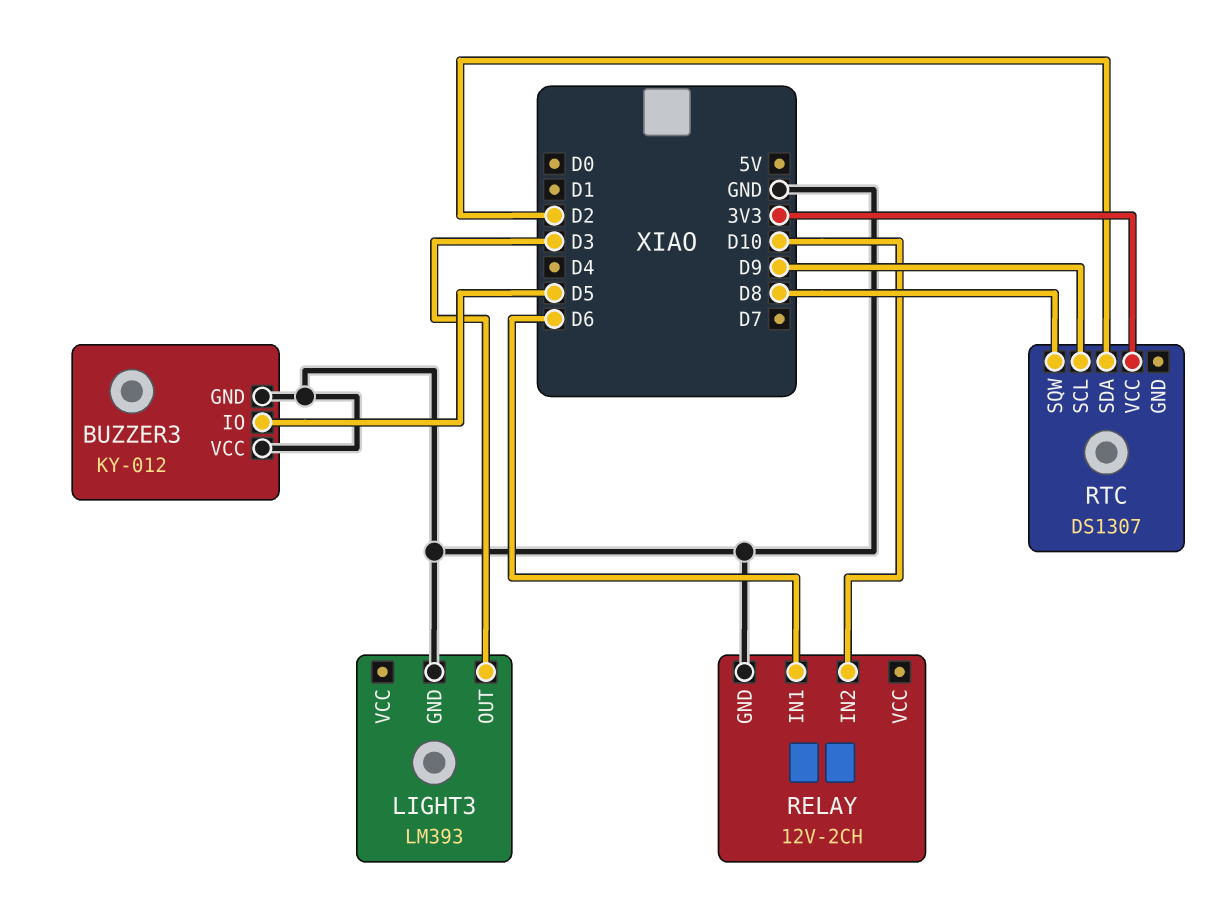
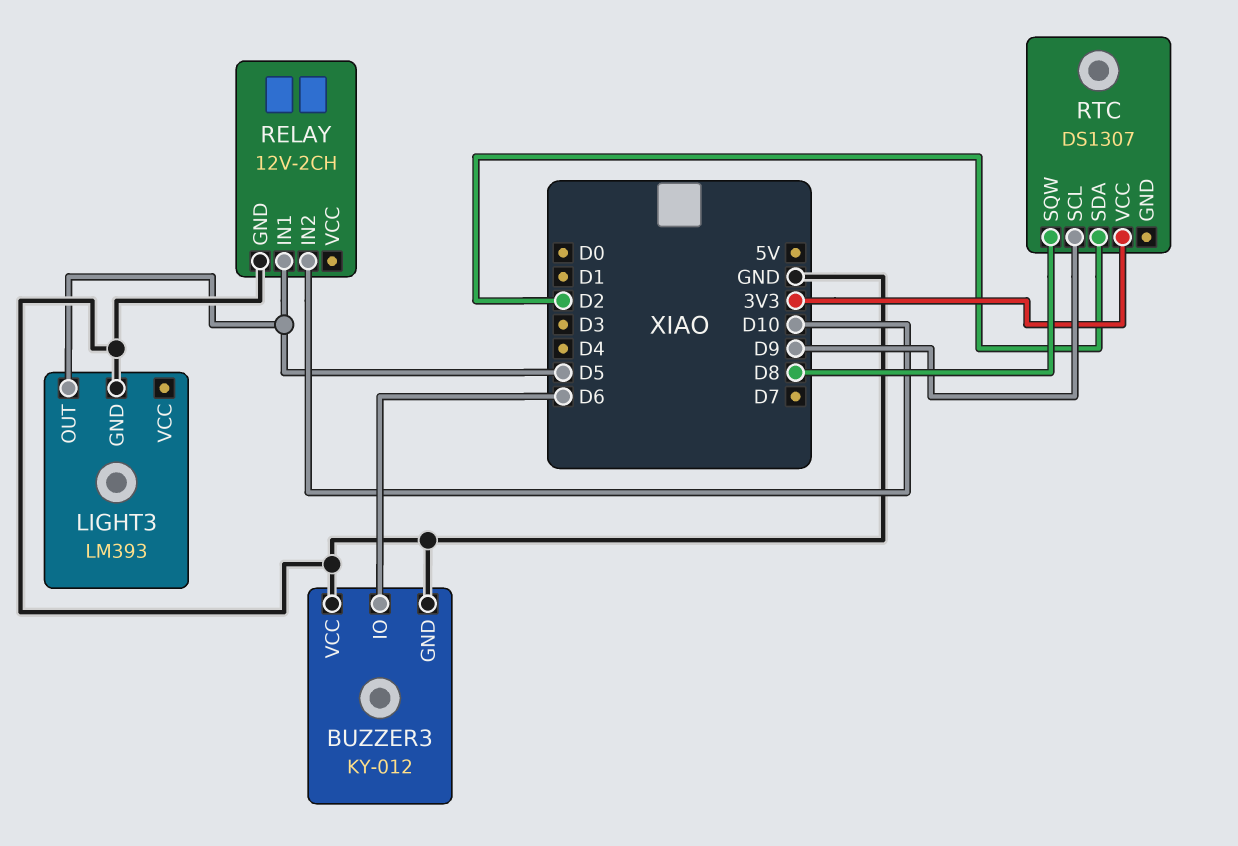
BUZZER3 pin IO: D5 -> D6
LIGHT3 pin OUT: D3 -> D5
RELAY pin IN1: D6 -> D5

